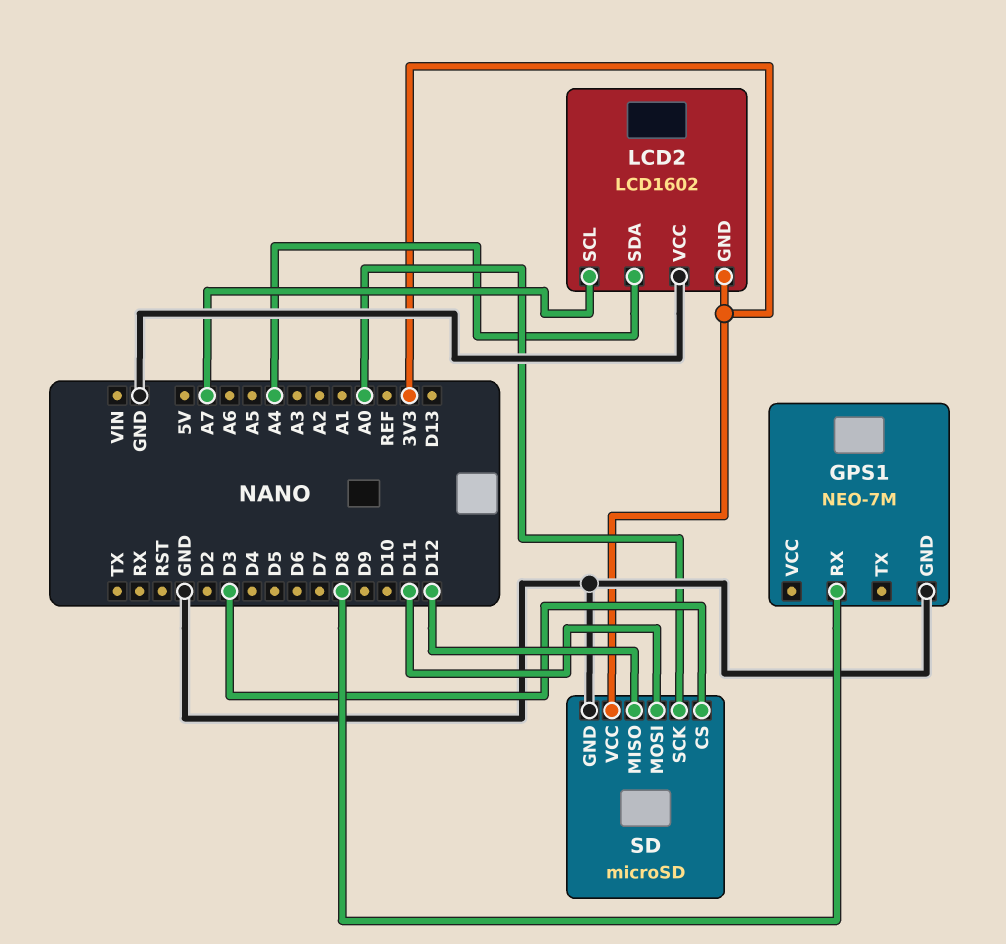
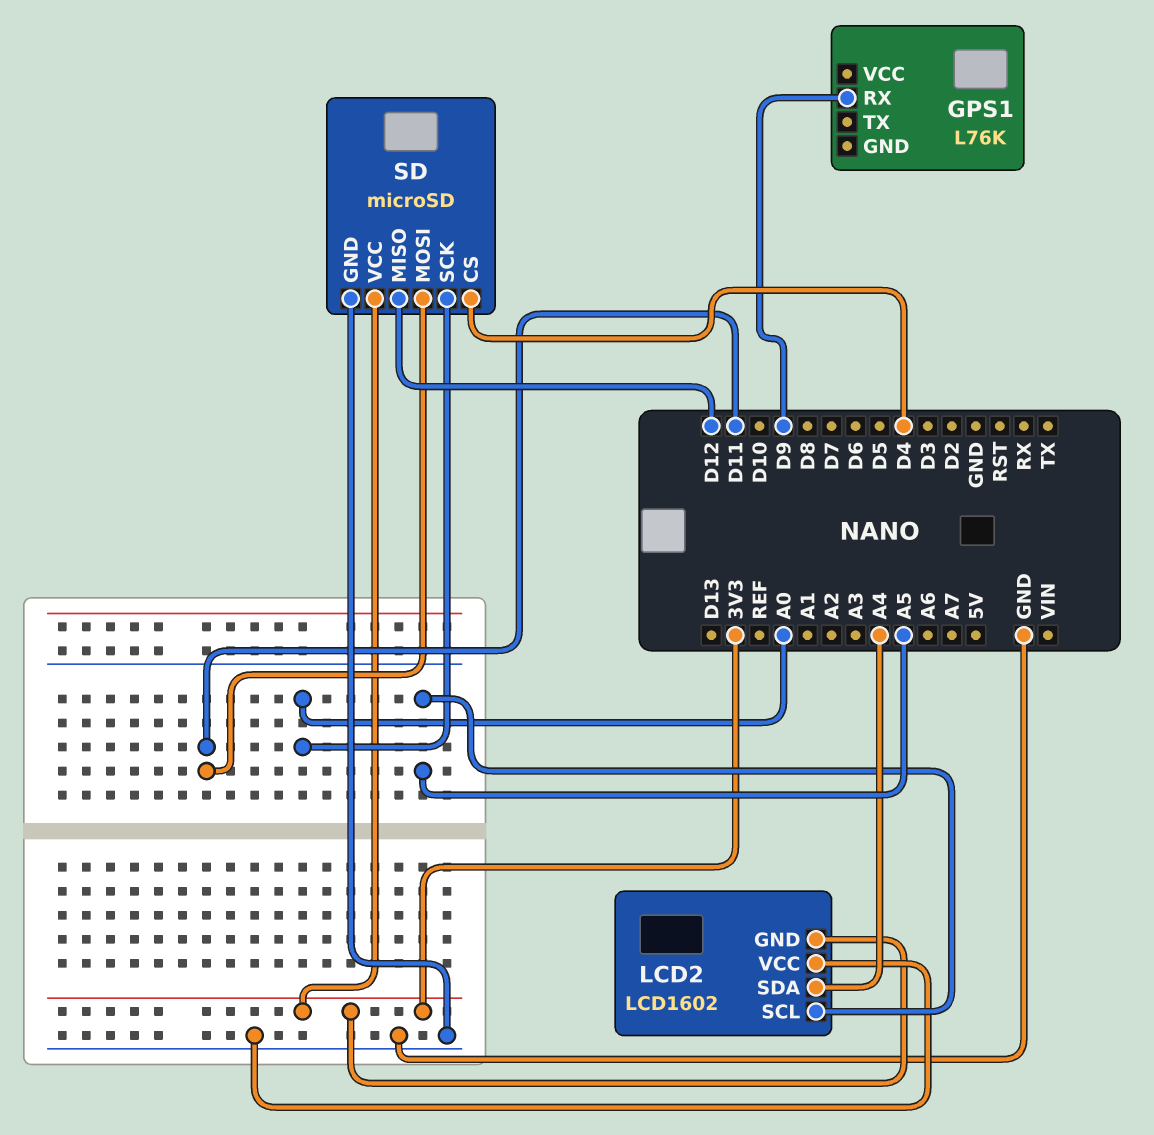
GPS1: NEO-7M -> L76K
GPS1 pin GND: GND -> none
GPS1 pin RX: D8 -> D9
LCD2 pin SCL: A7 -> A5
SD pin CS: D3 -> D4

